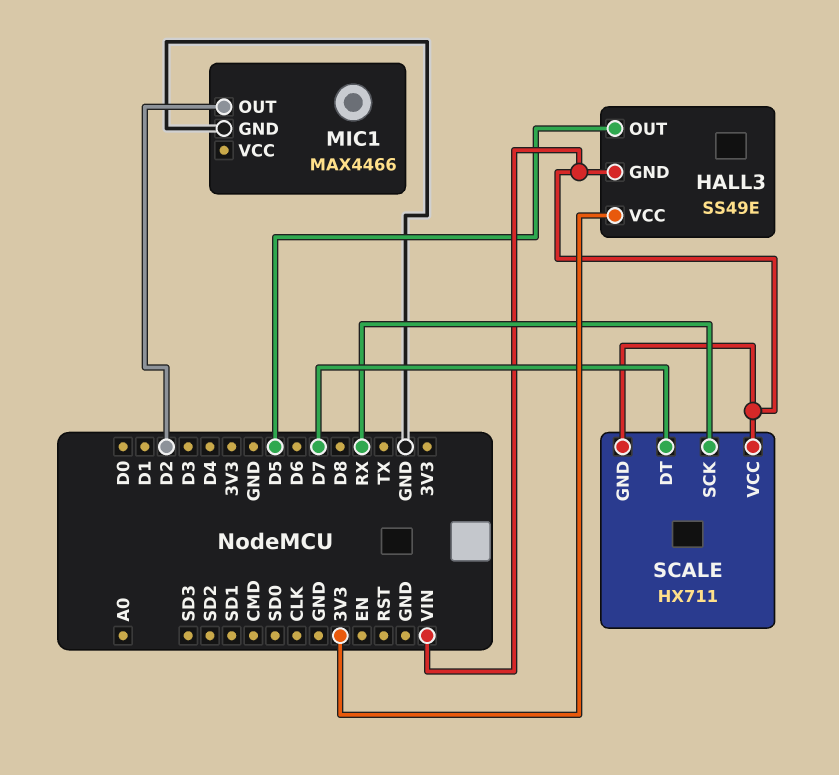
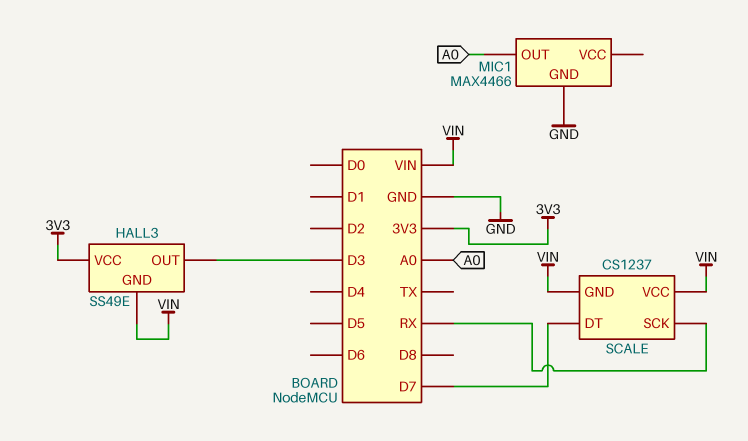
HALL3 pin OUT: D5 -> D3
MIC1 pin OUT: D2 -> A0
SCALE: HX711 -> CS1237

